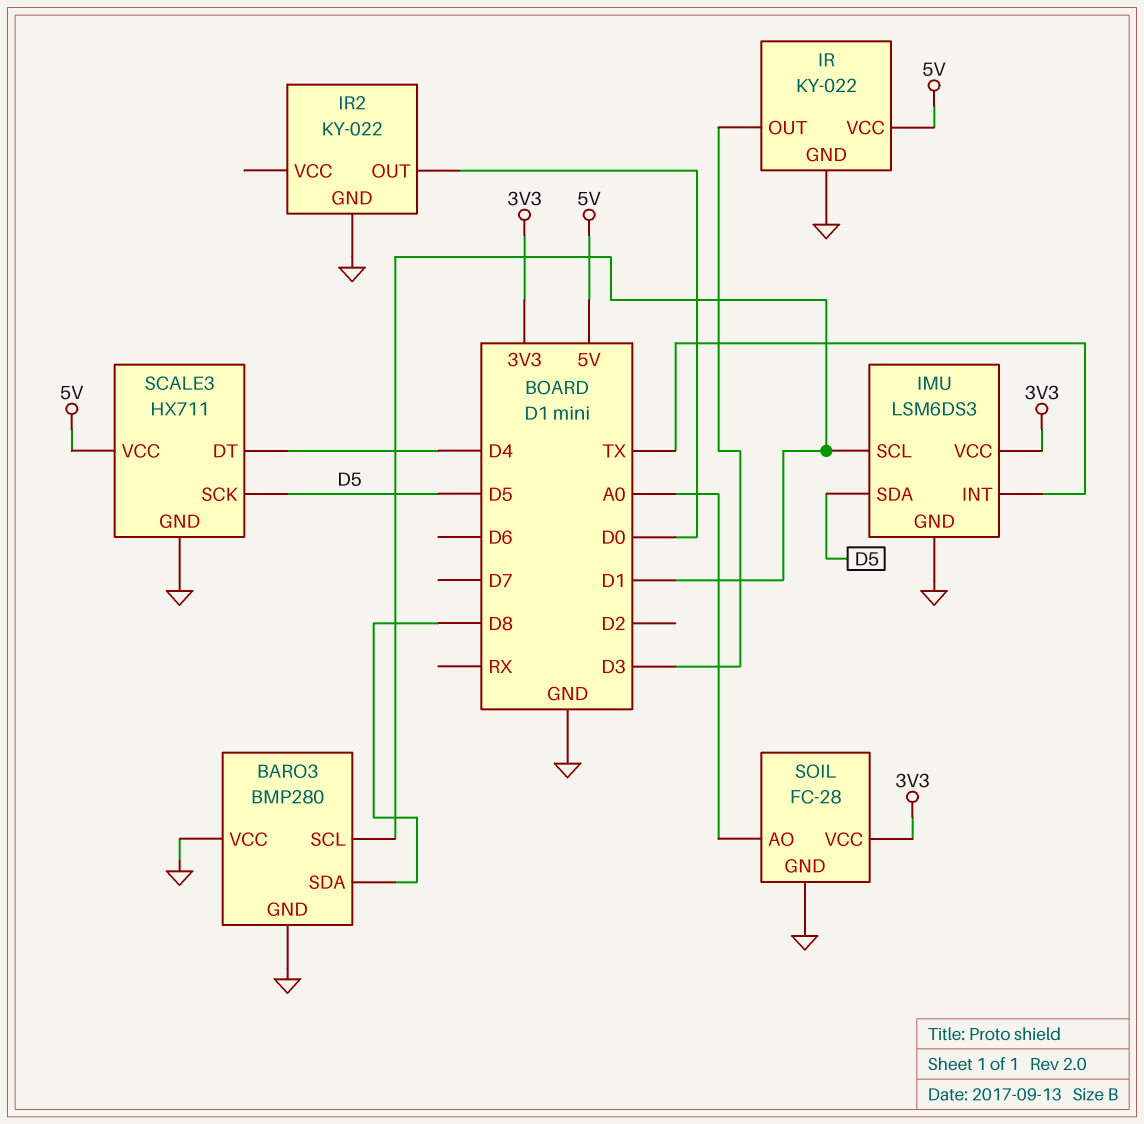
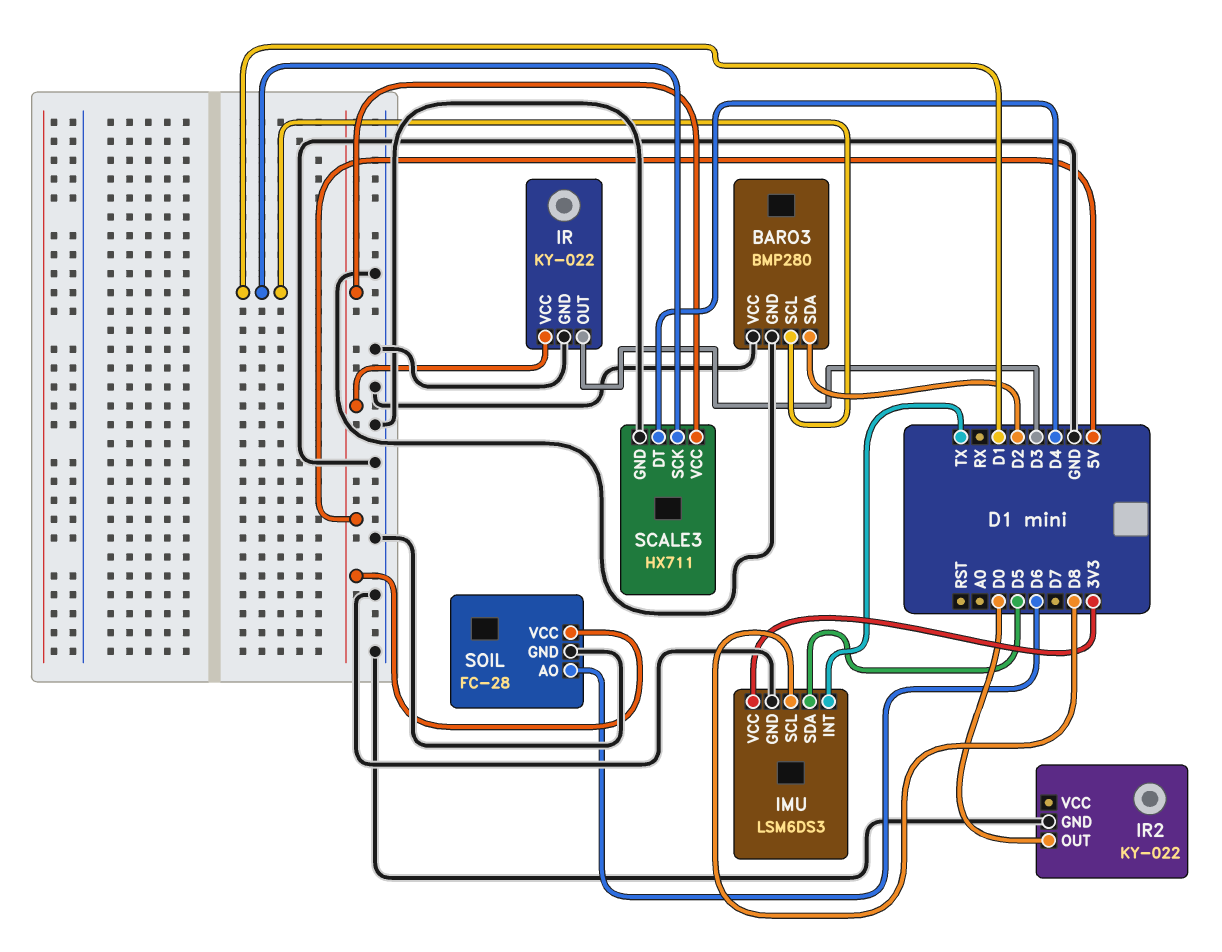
BARO3 pin SDA: D8 -> D2
IMU pin SCL: D1 -> D8
SCALE3 pin SCK: D5 -> D1
SOIL pin AO: A0 -> D6
SOIL pin VCC: 3V3 -> 5V

